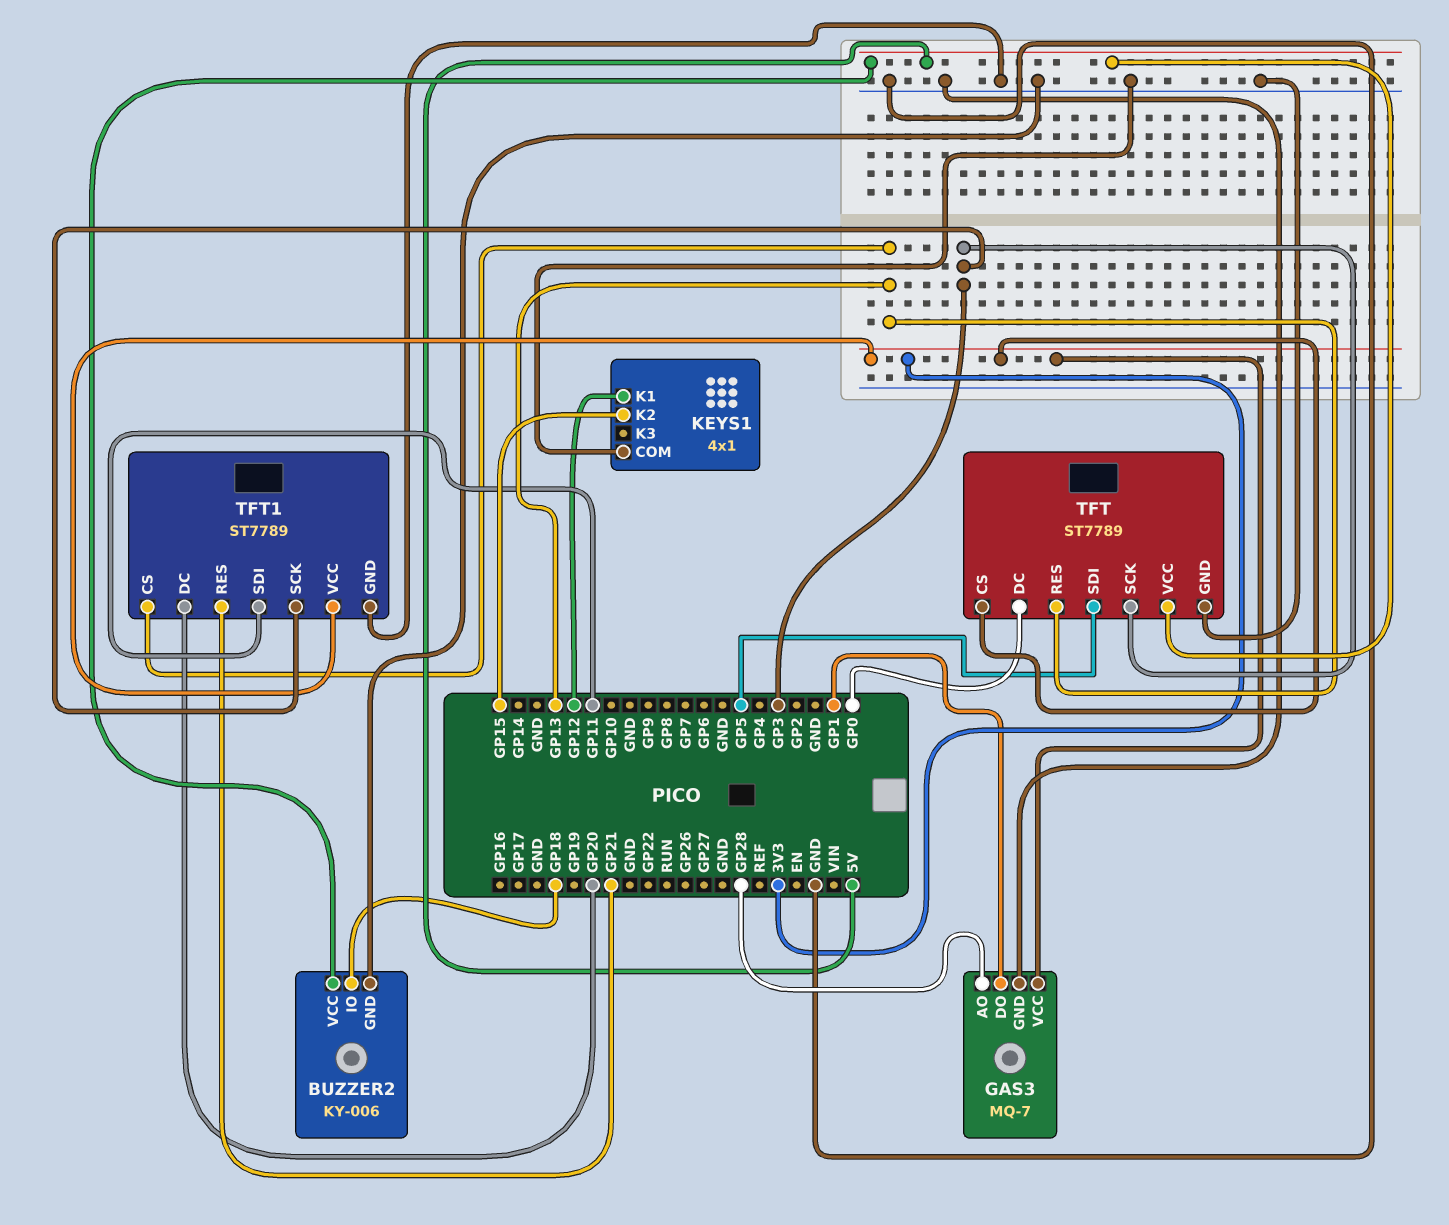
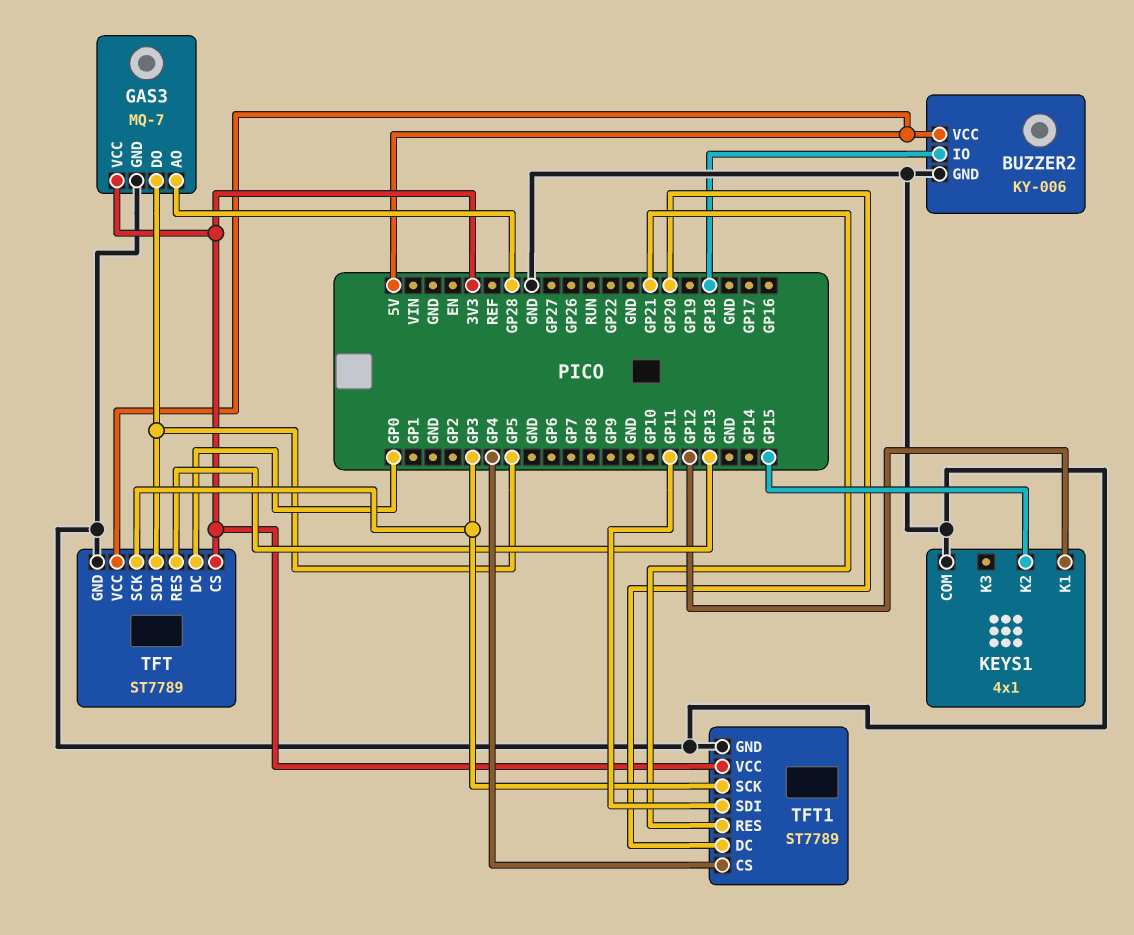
GAS3 pin DO: GP1 -> GP5
TFT1 pin CS: GP13 -> GP4

